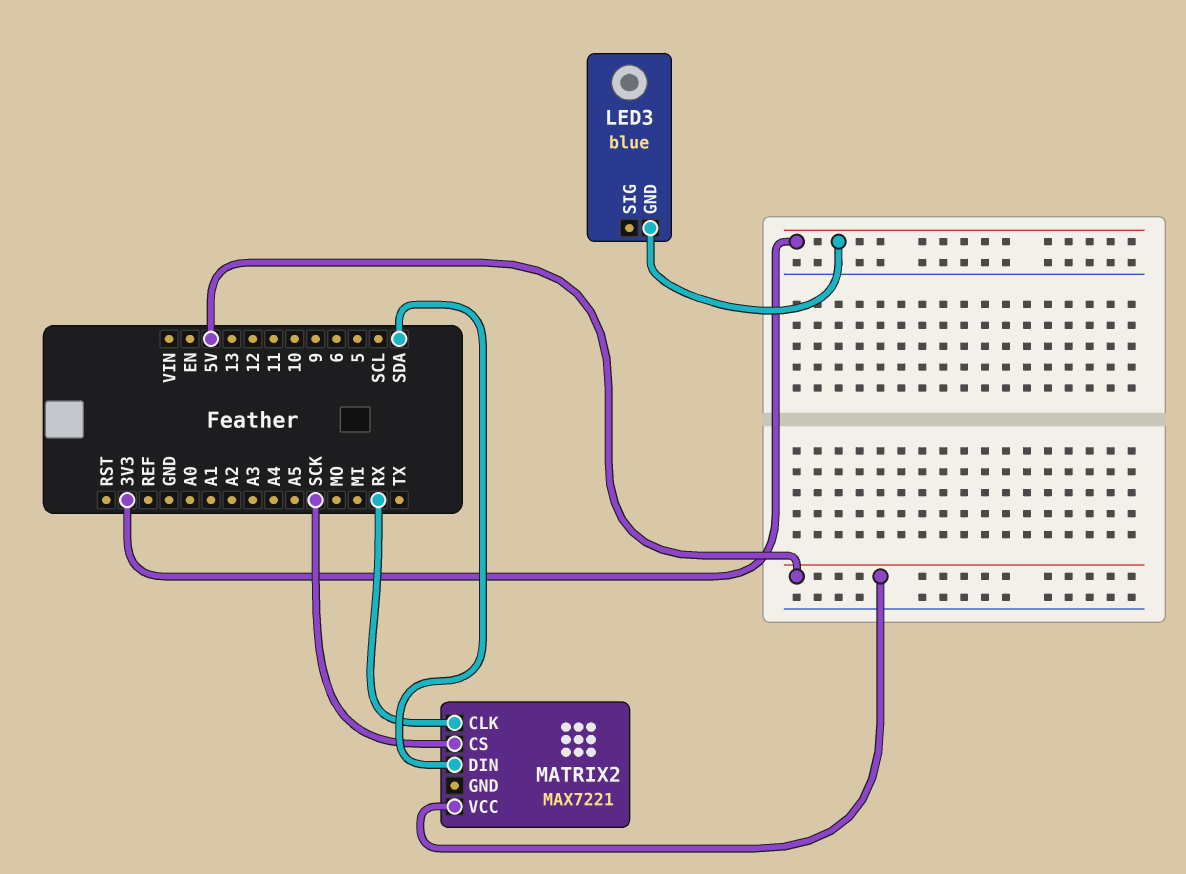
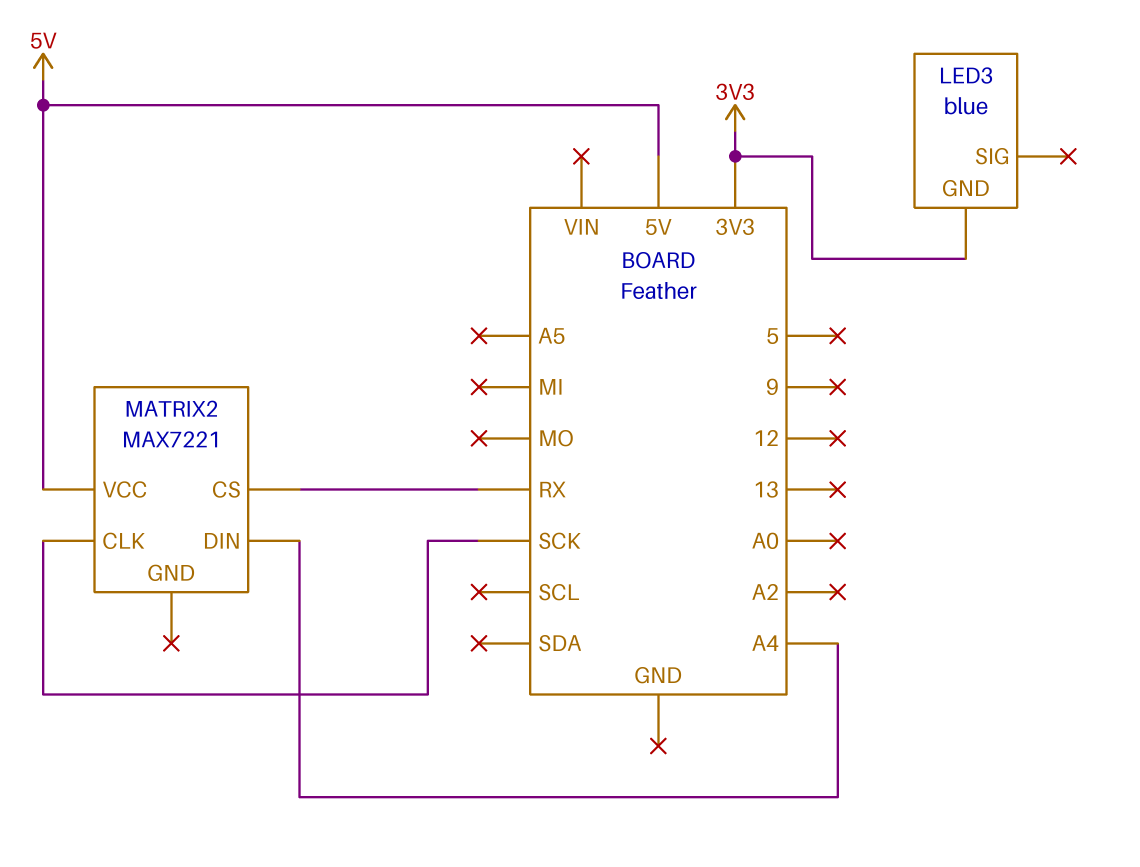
MATRIX2 pin CLK: RX -> SCK
MATRIX2 pin CS: SCK -> RX
MATRIX2 pin DIN: SDA -> A4

